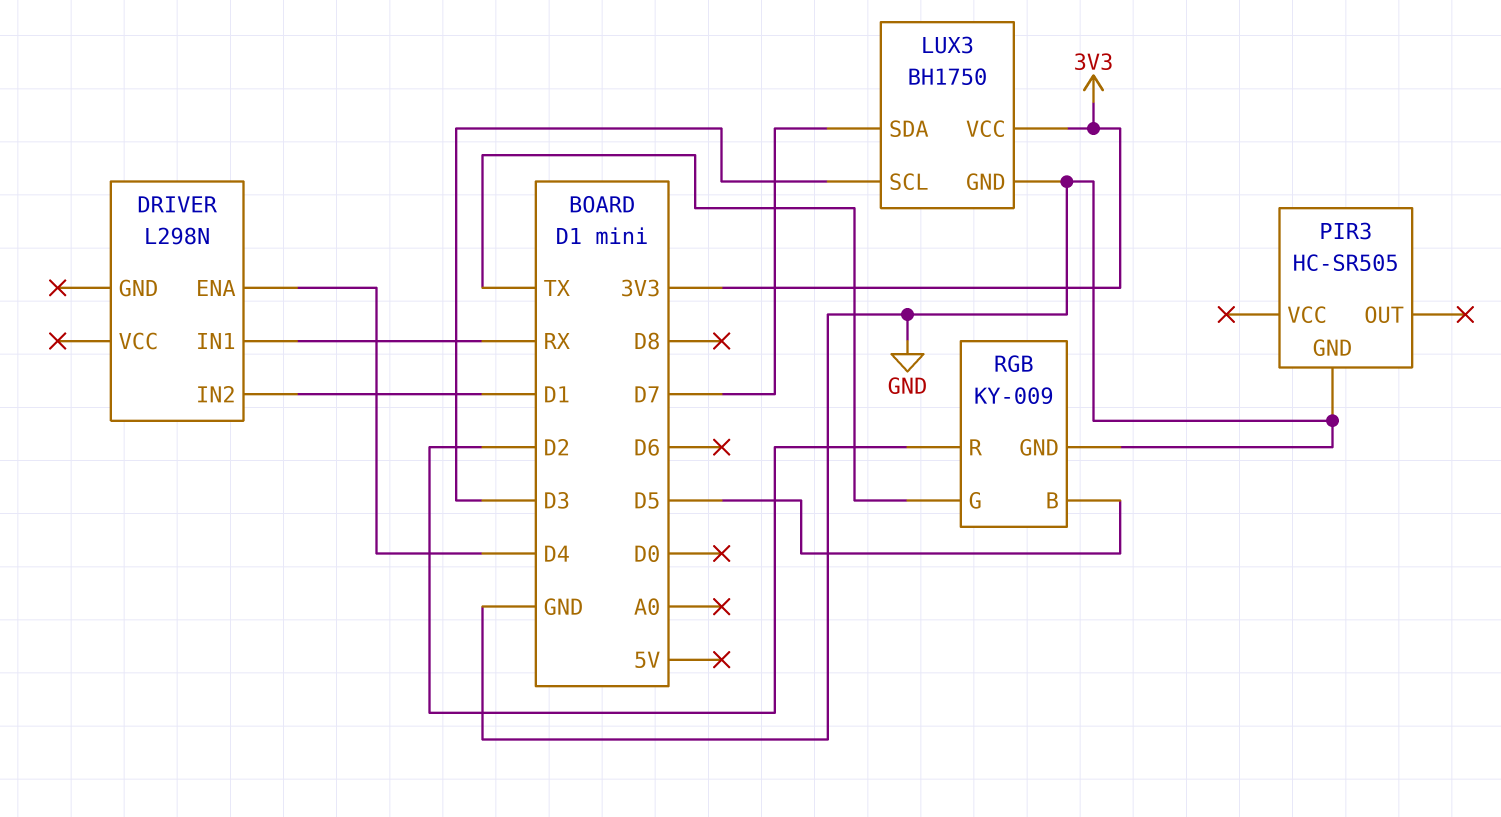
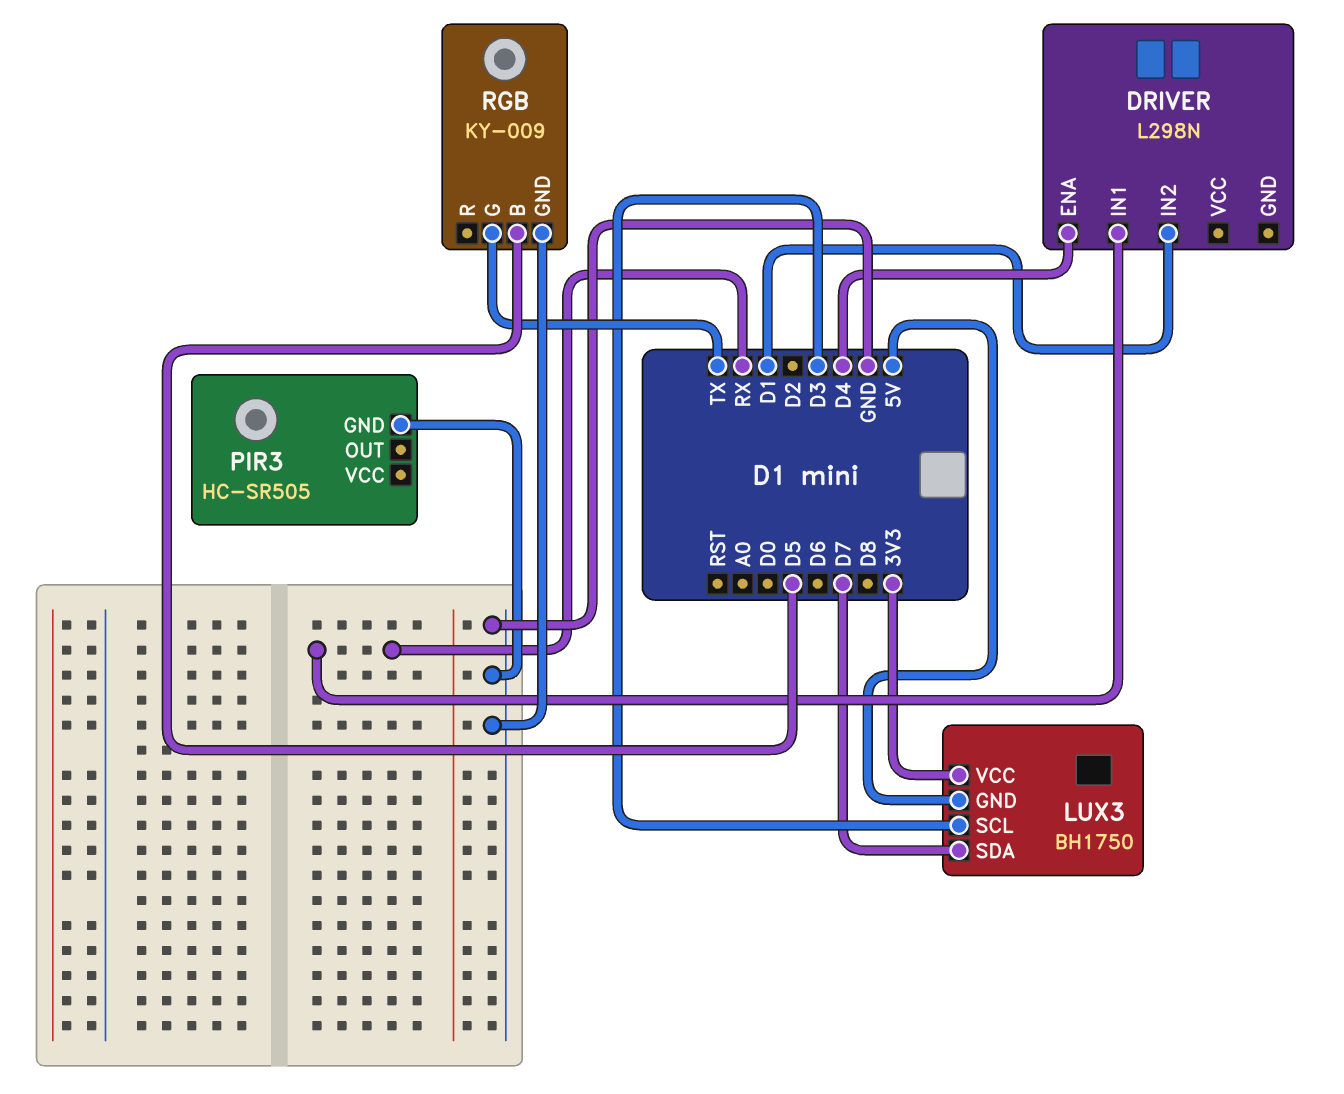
LUX3 pin GND: GND -> 5V
RGB pin R: D2 -> none

